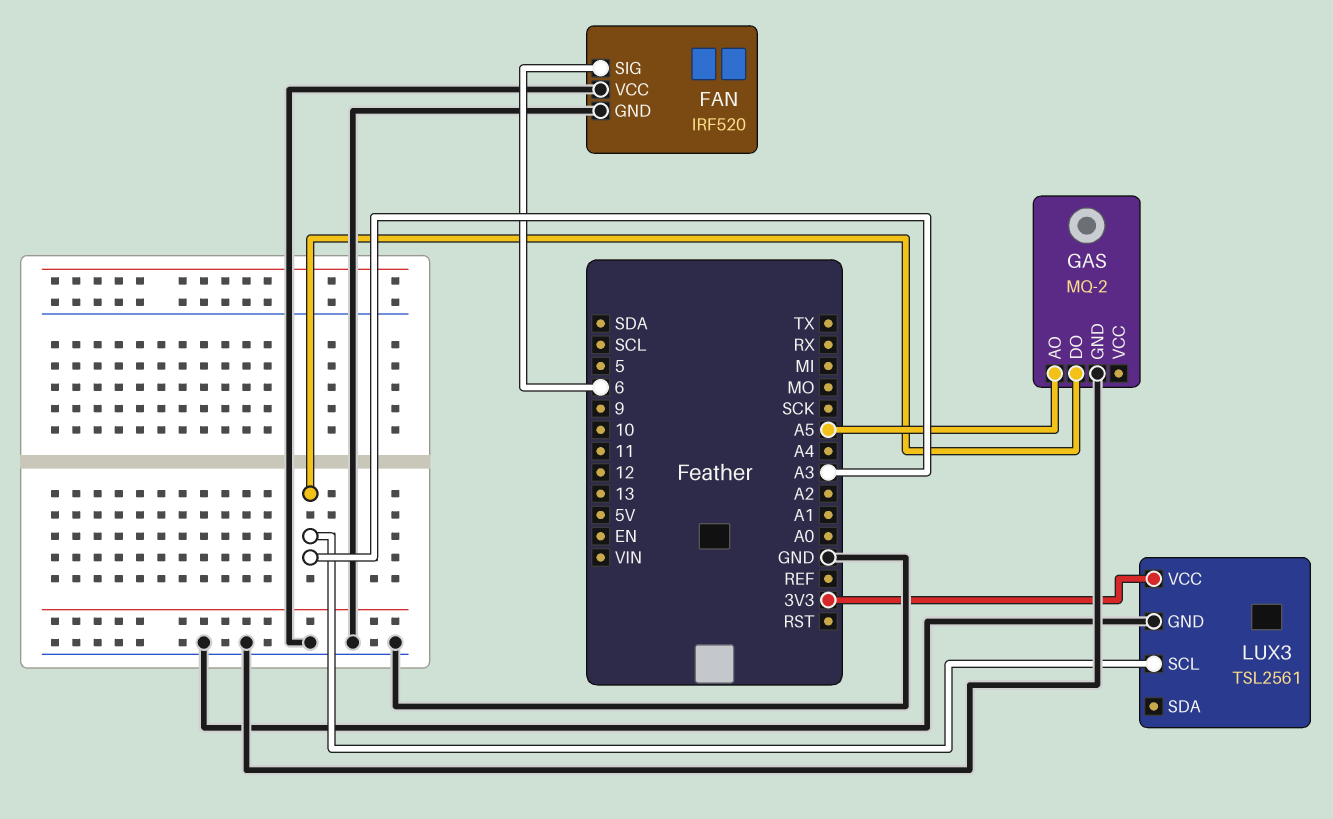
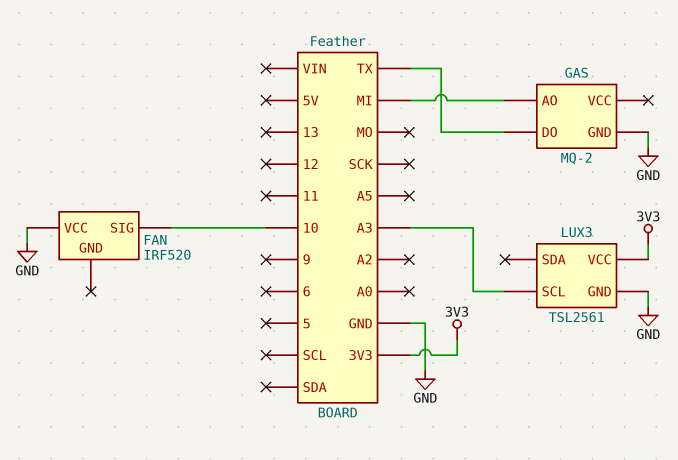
FAN pin GND: GND -> none
FAN pin SIG: 6 -> 10
GAS pin AO: A5 -> MI
GAS pin DO: A3 -> TX

